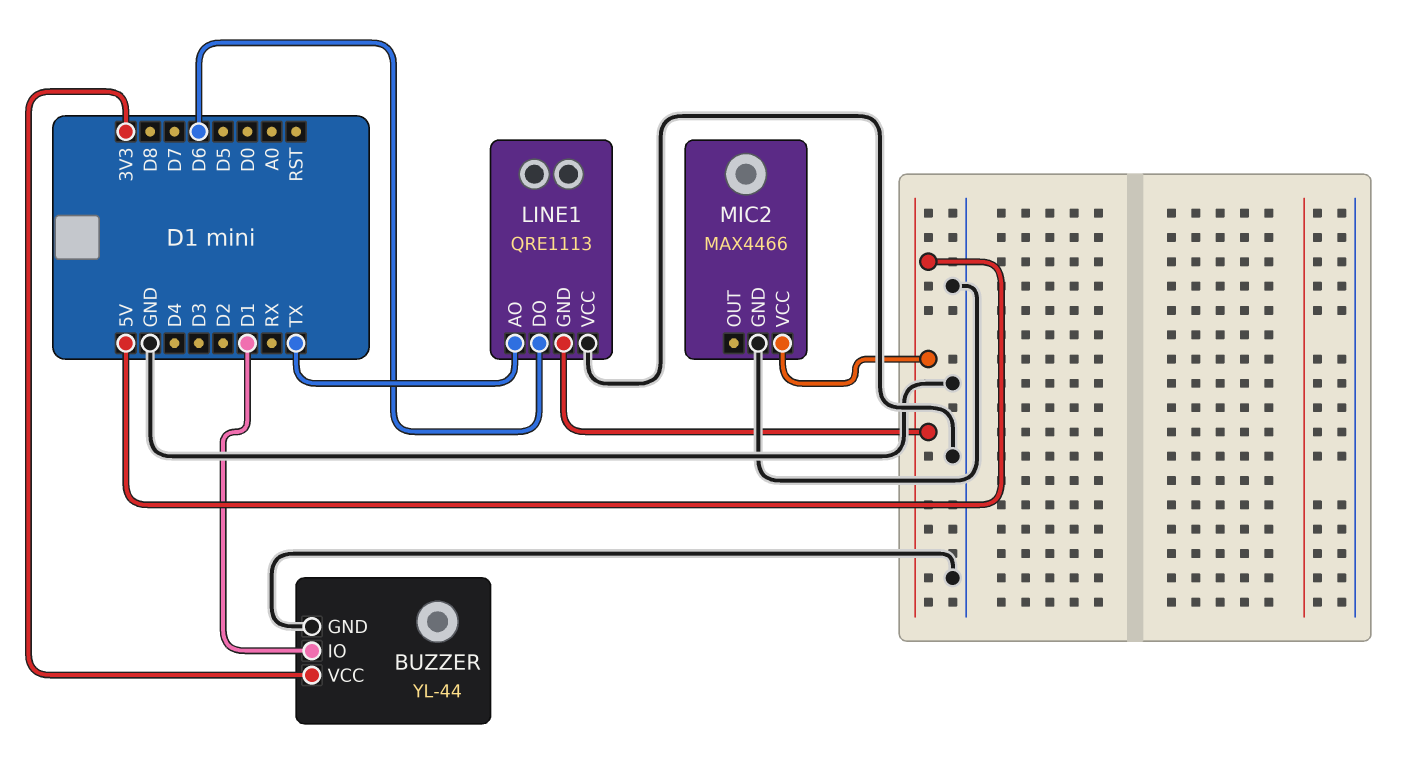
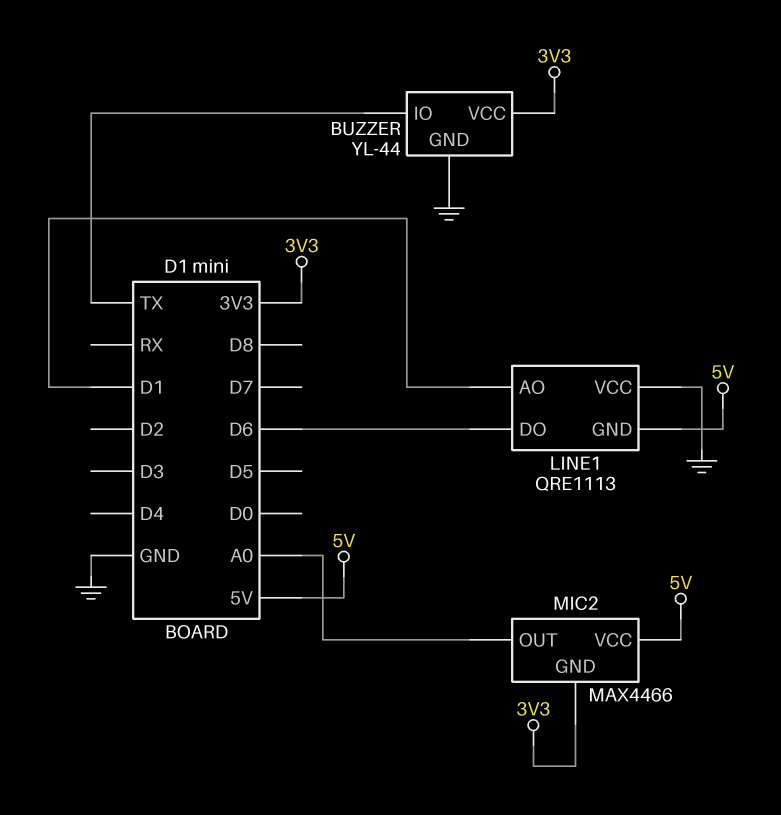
BUZZER pin IO: D1 -> TX
LINE1 pin AO: TX -> D1
MIC2 pin GND: GND -> 3V3
MIC2 pin OUT: none -> A0

